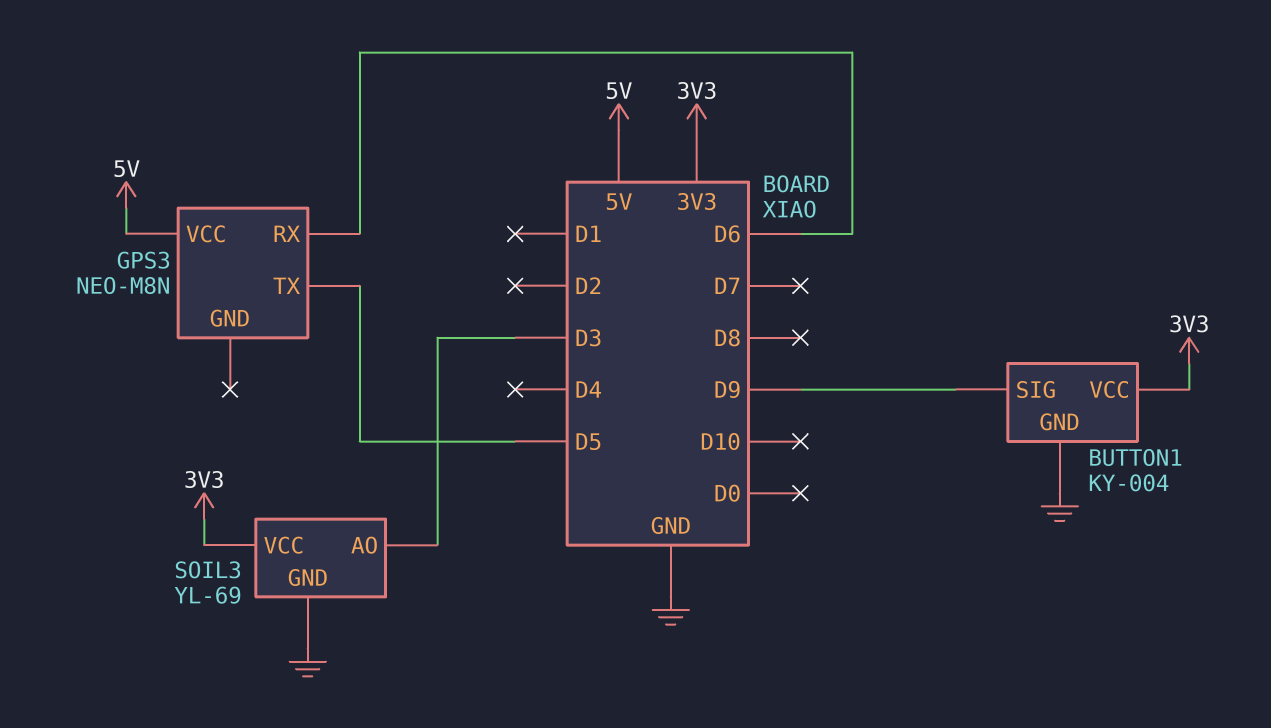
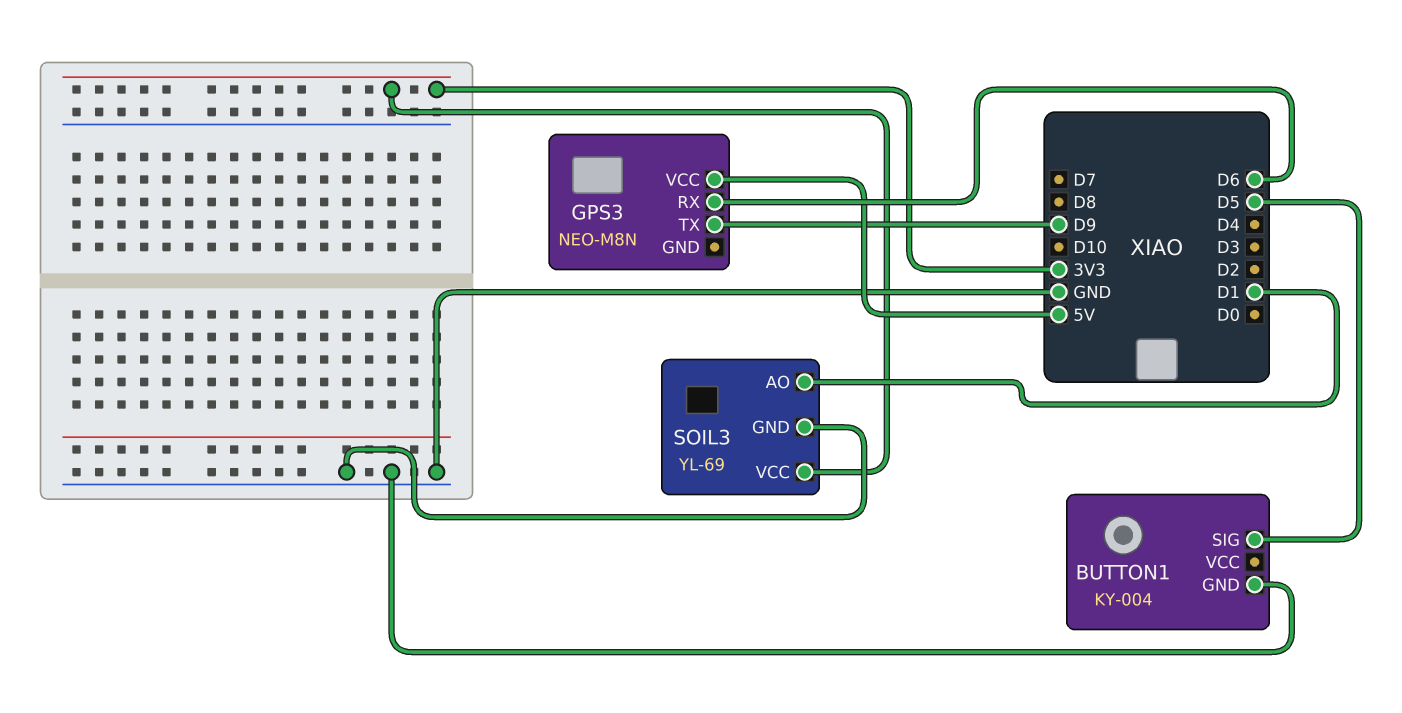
BUTTON1 pin SIG: D9 -> D5
BUTTON1 pin VCC: 3V3 -> none
GPS3 pin TX: D5 -> D9
SOIL3 pin AO: D3 -> D1

